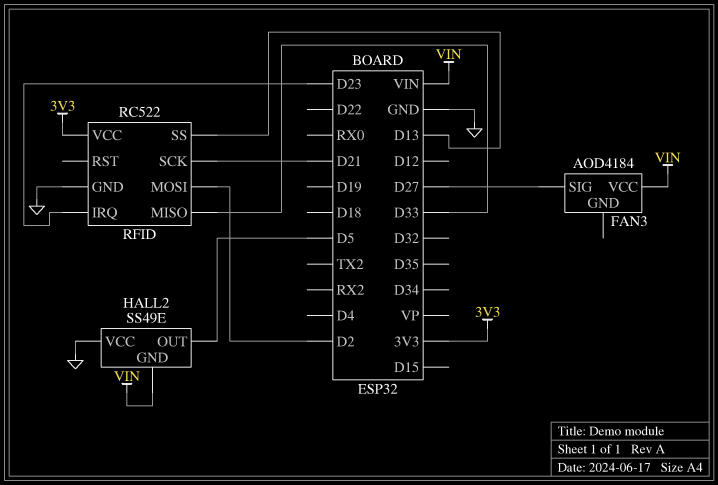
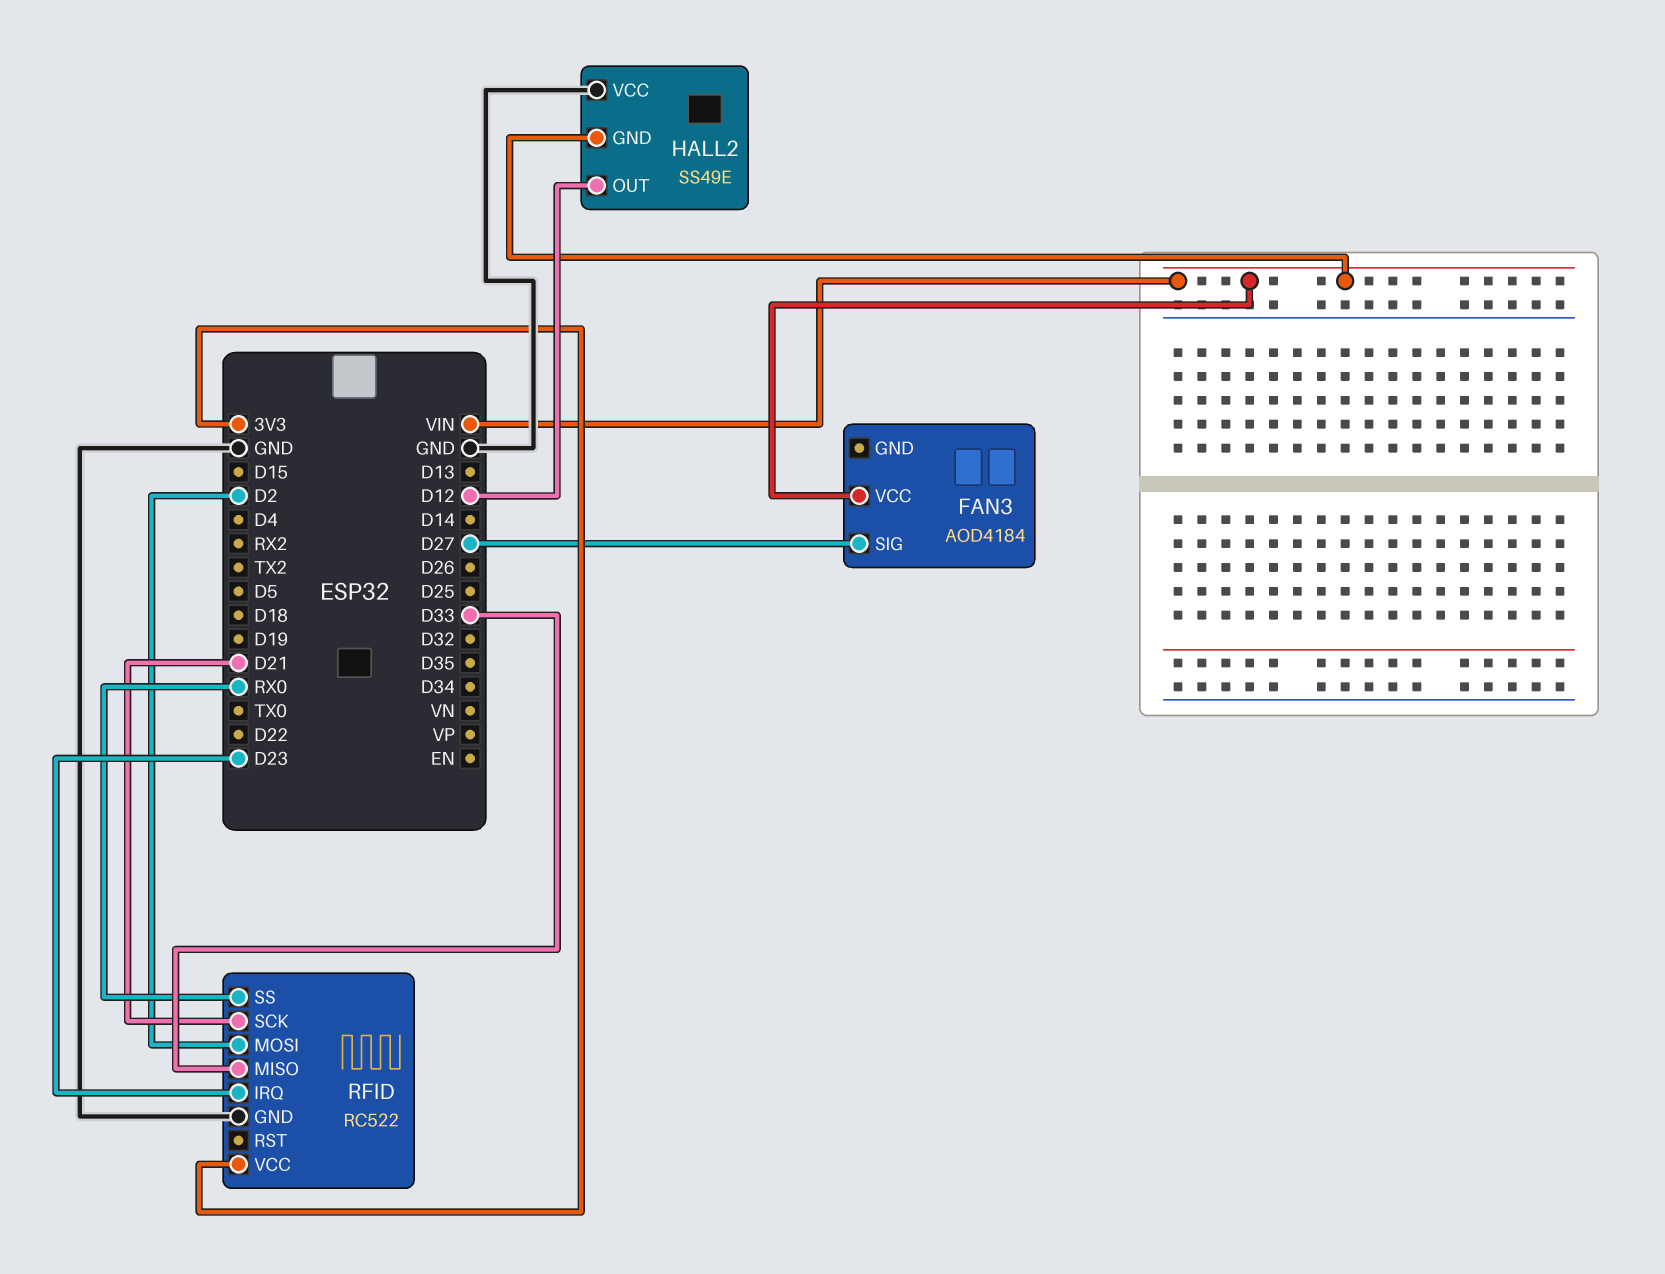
HALL2 pin OUT: D5 -> D12
RFID pin SS: D13 -> RX0

